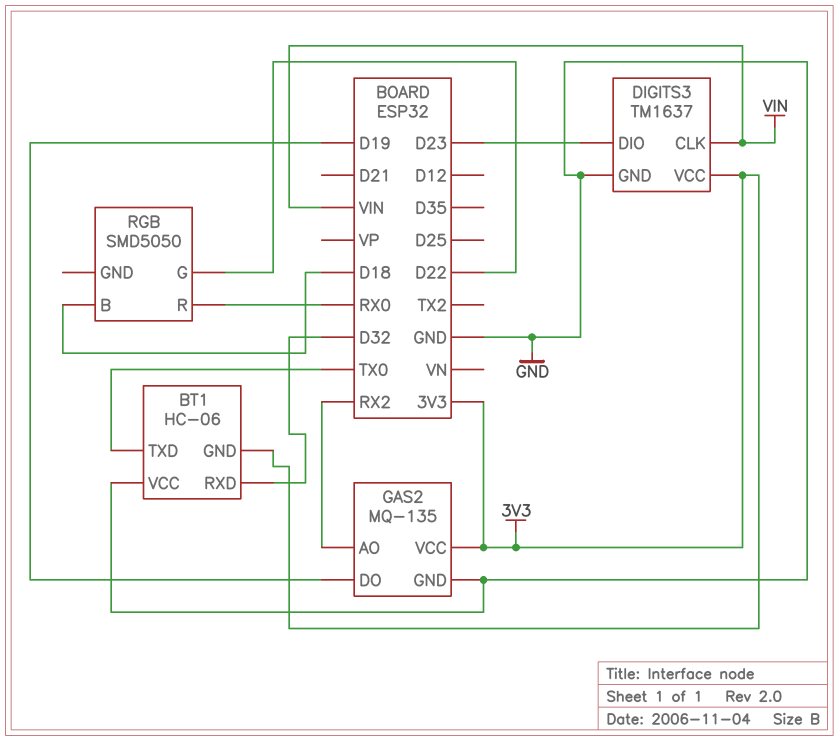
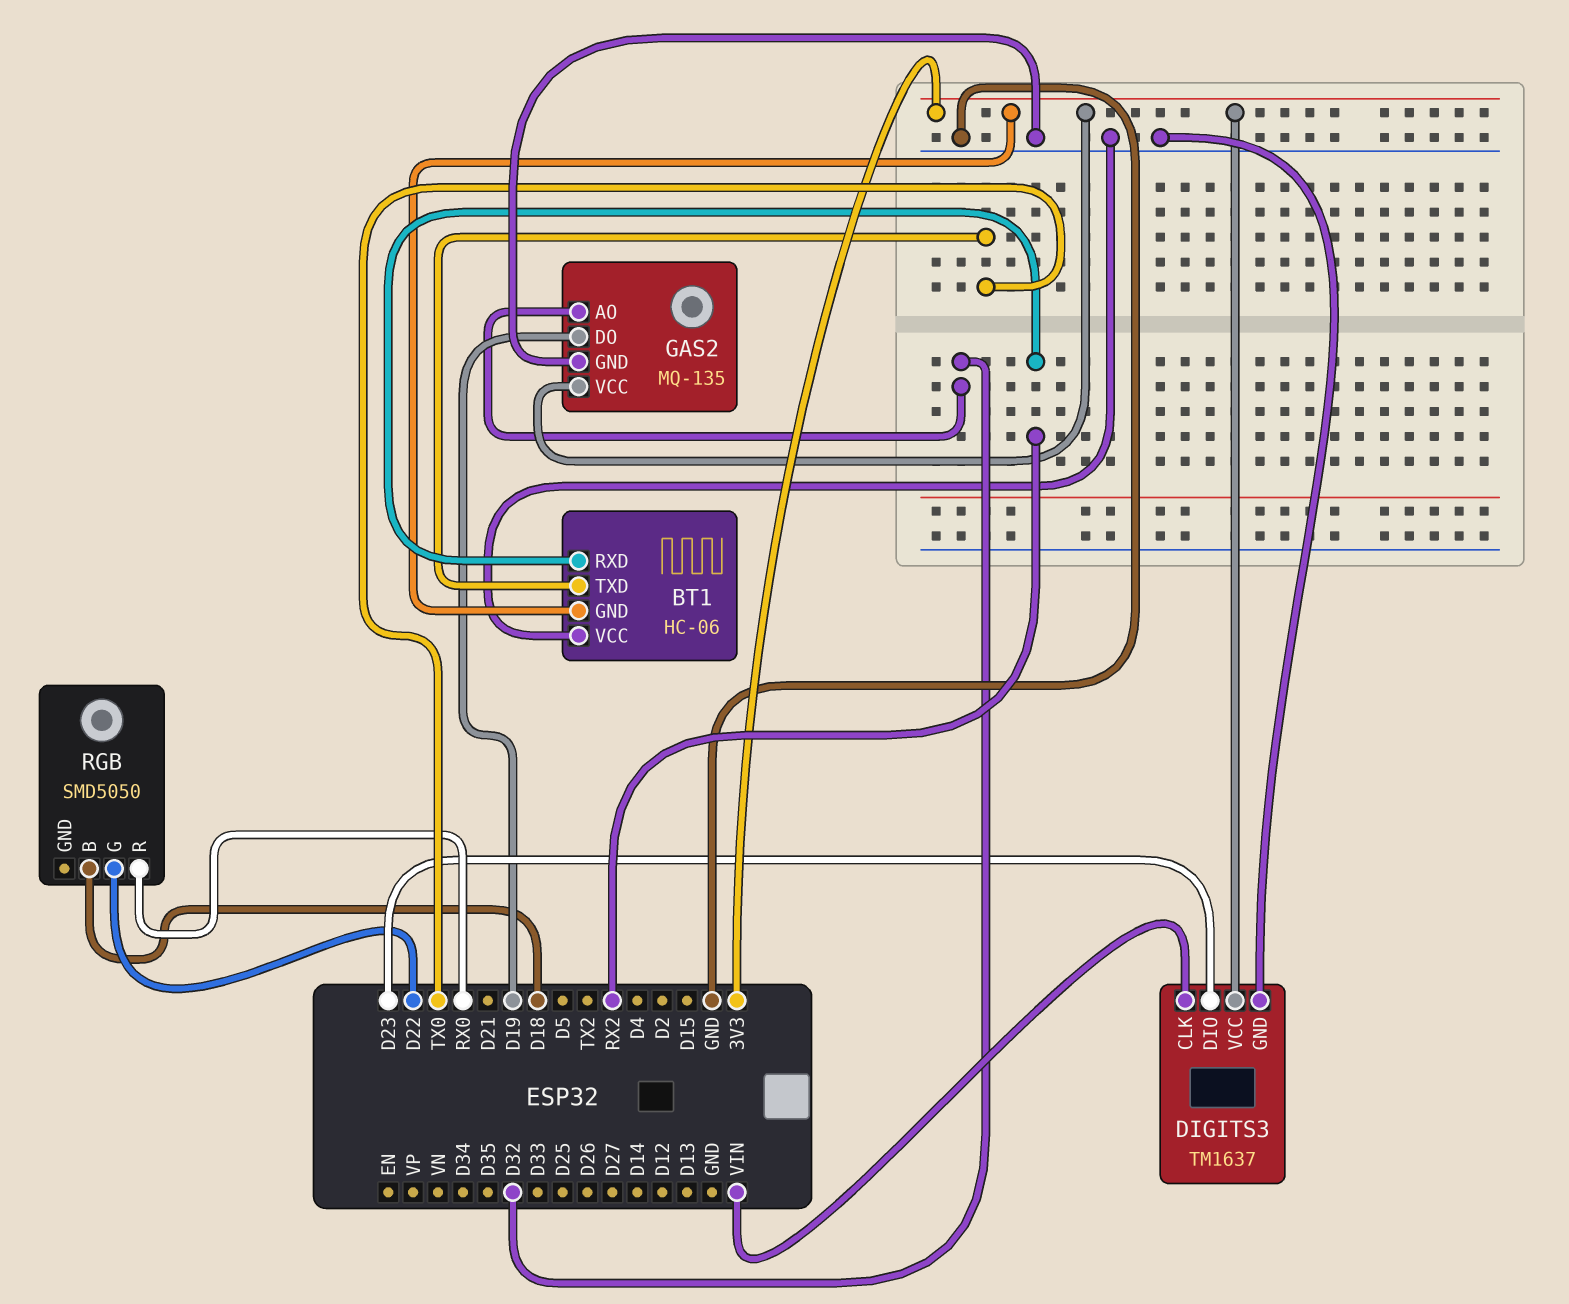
BT1 pin RXD: D32 -> RX2
GAS2 pin AO: RX2 -> D32

